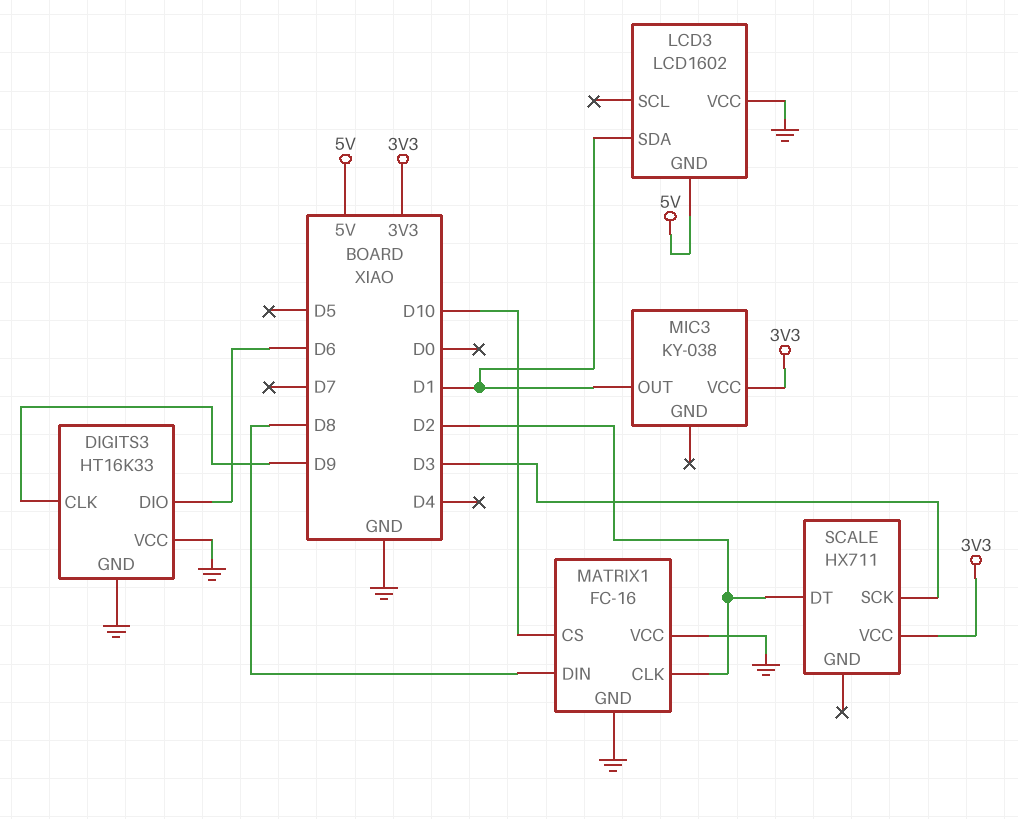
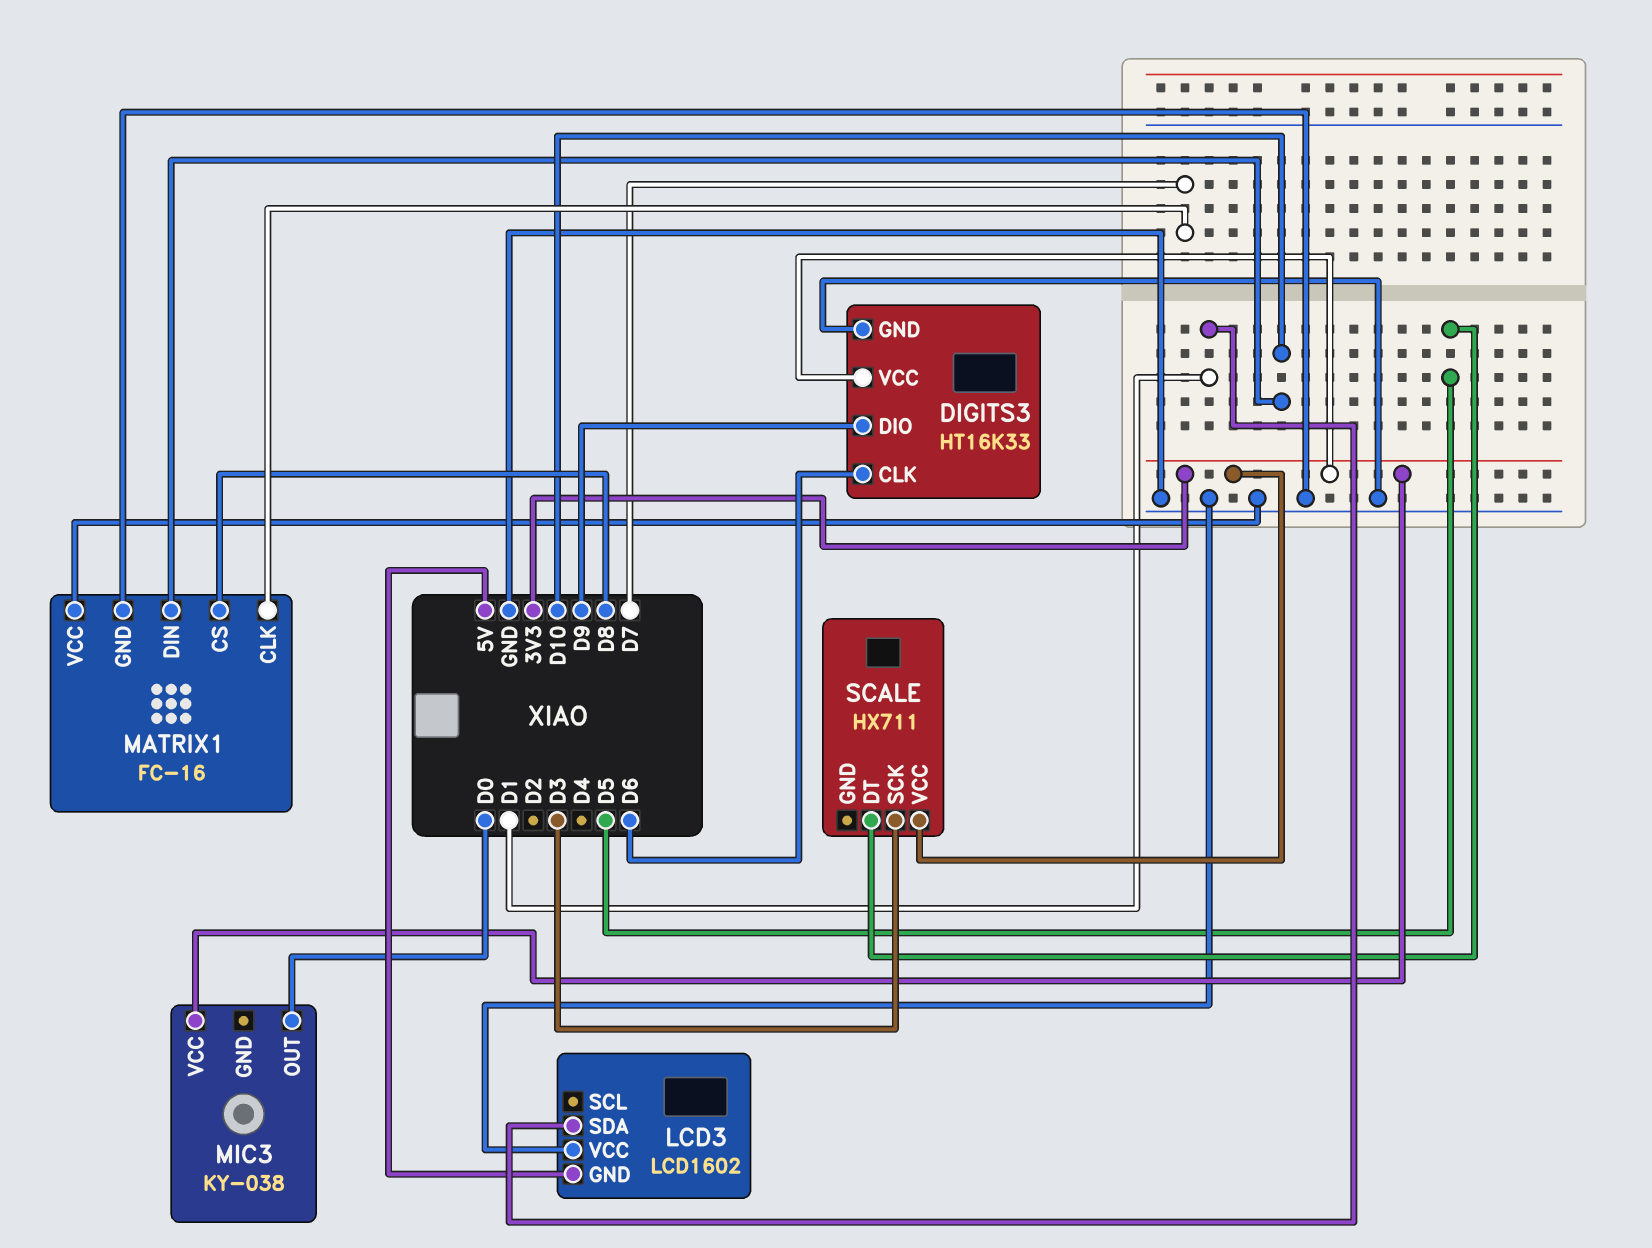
DIGITS3 pin CLK: D9 -> D6
DIGITS3 pin DIO: D6 -> D9
DIGITS3 pin VCC: GND -> 3V3
MATRIX1 pin CLK: D2 -> D7
MATRIX1 pin CS: D10 -> D8
MATRIX1 pin DIN: D8 -> D10
MIC3 pin OUT: D1 -> D0
SCALE pin DT: D2 -> D5

